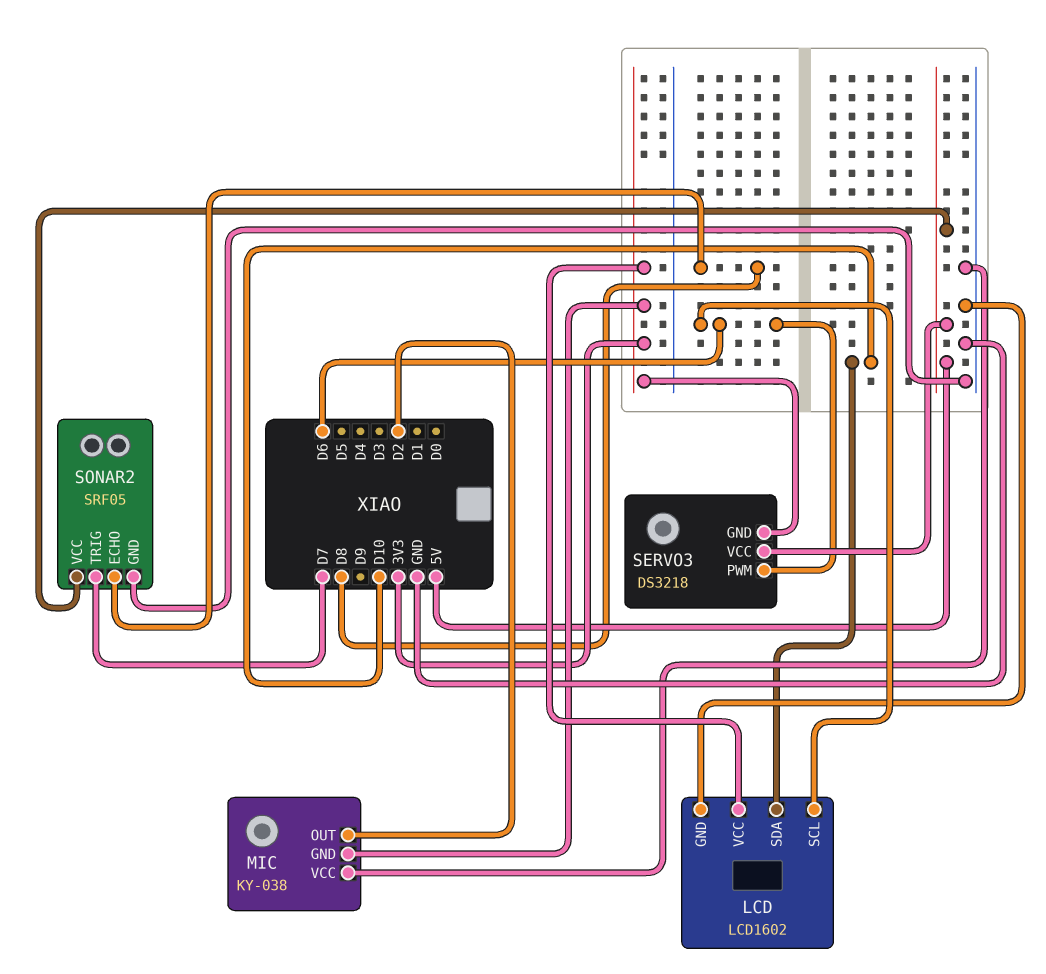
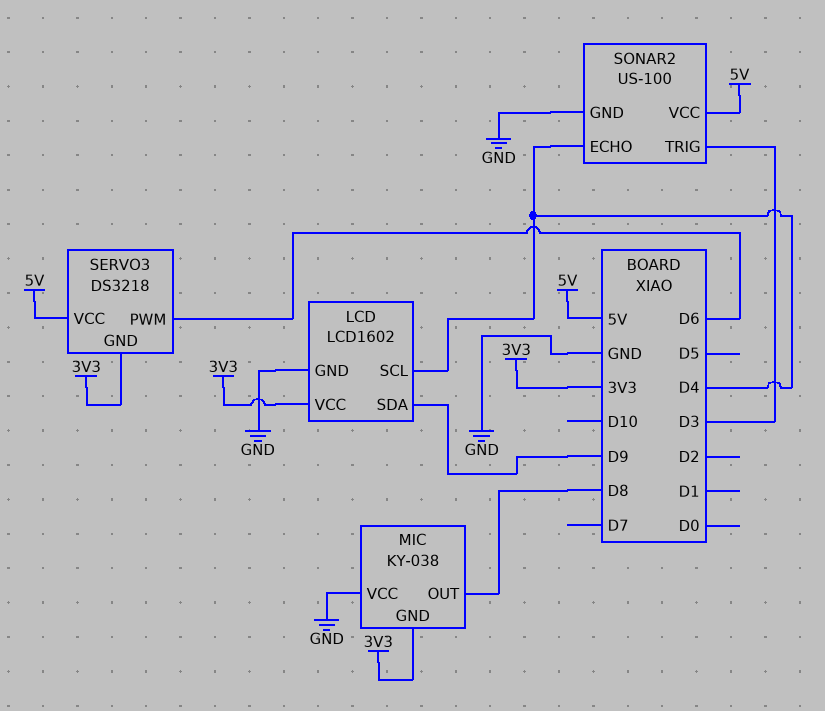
LCD pin SCL: D6 -> D4
LCD pin SDA: D10 -> D9
MIC pin OUT: D2 -> D8
SONAR2: SRF05 -> US-100
SONAR2 pin ECHO: D8 -> D4
SONAR2 pin TRIG: D7 -> D3

